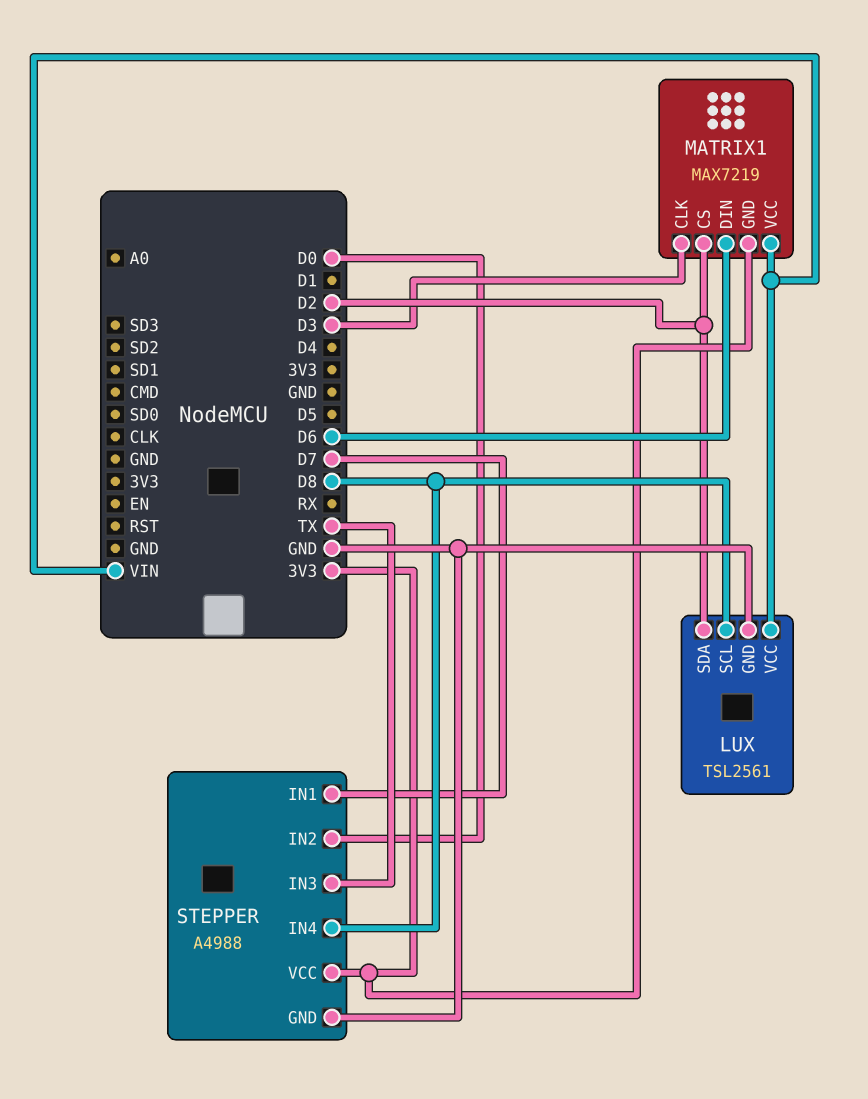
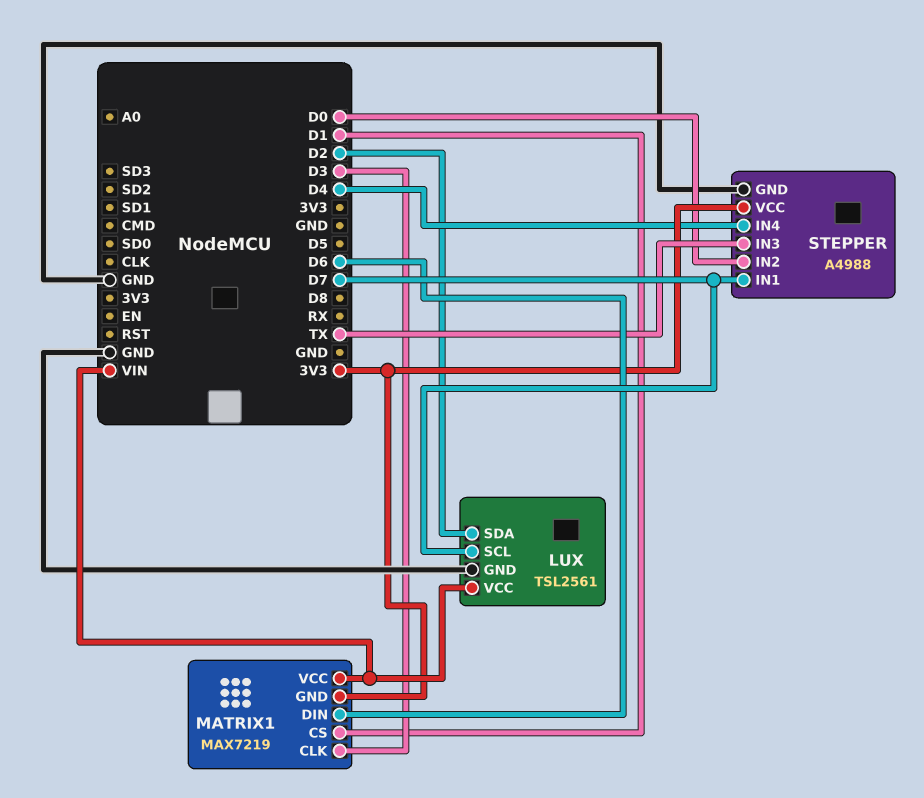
LUX pin SCL: D8 -> D7
MATRIX1 pin CS: D2 -> D1
STEPPER pin IN4: D8 -> D4

